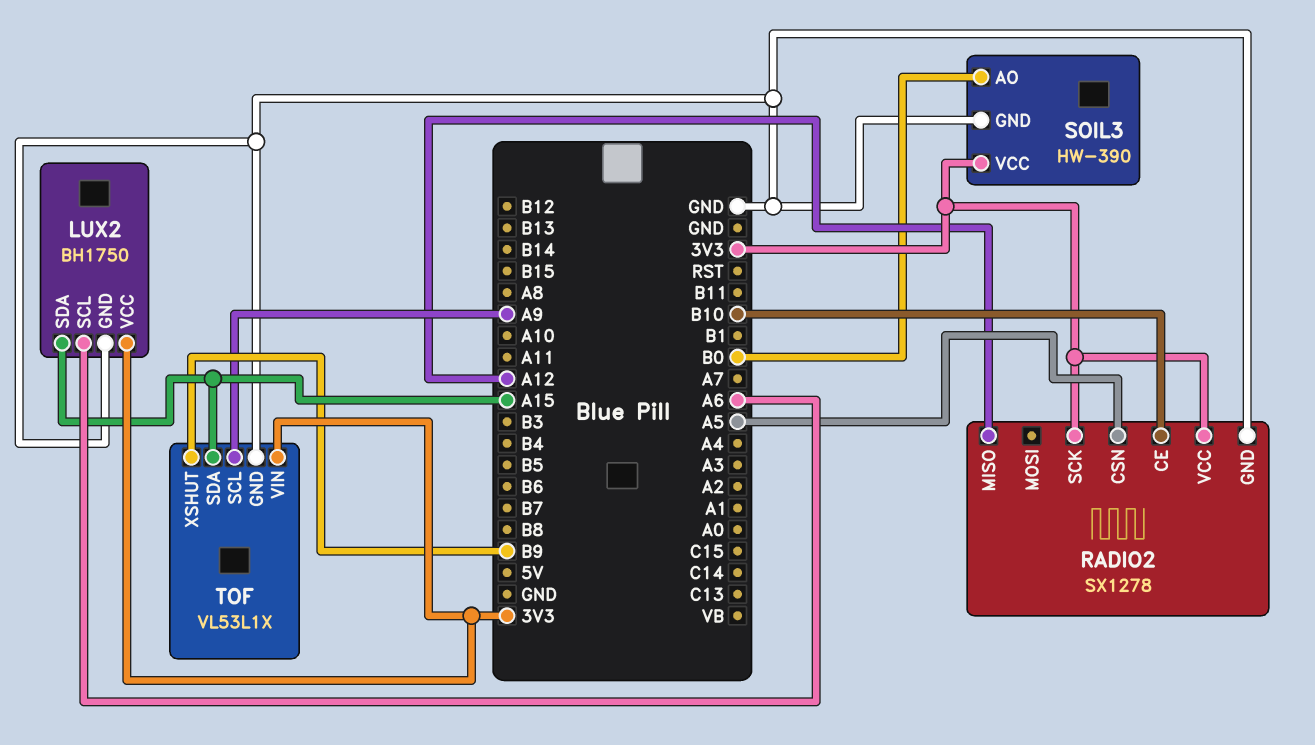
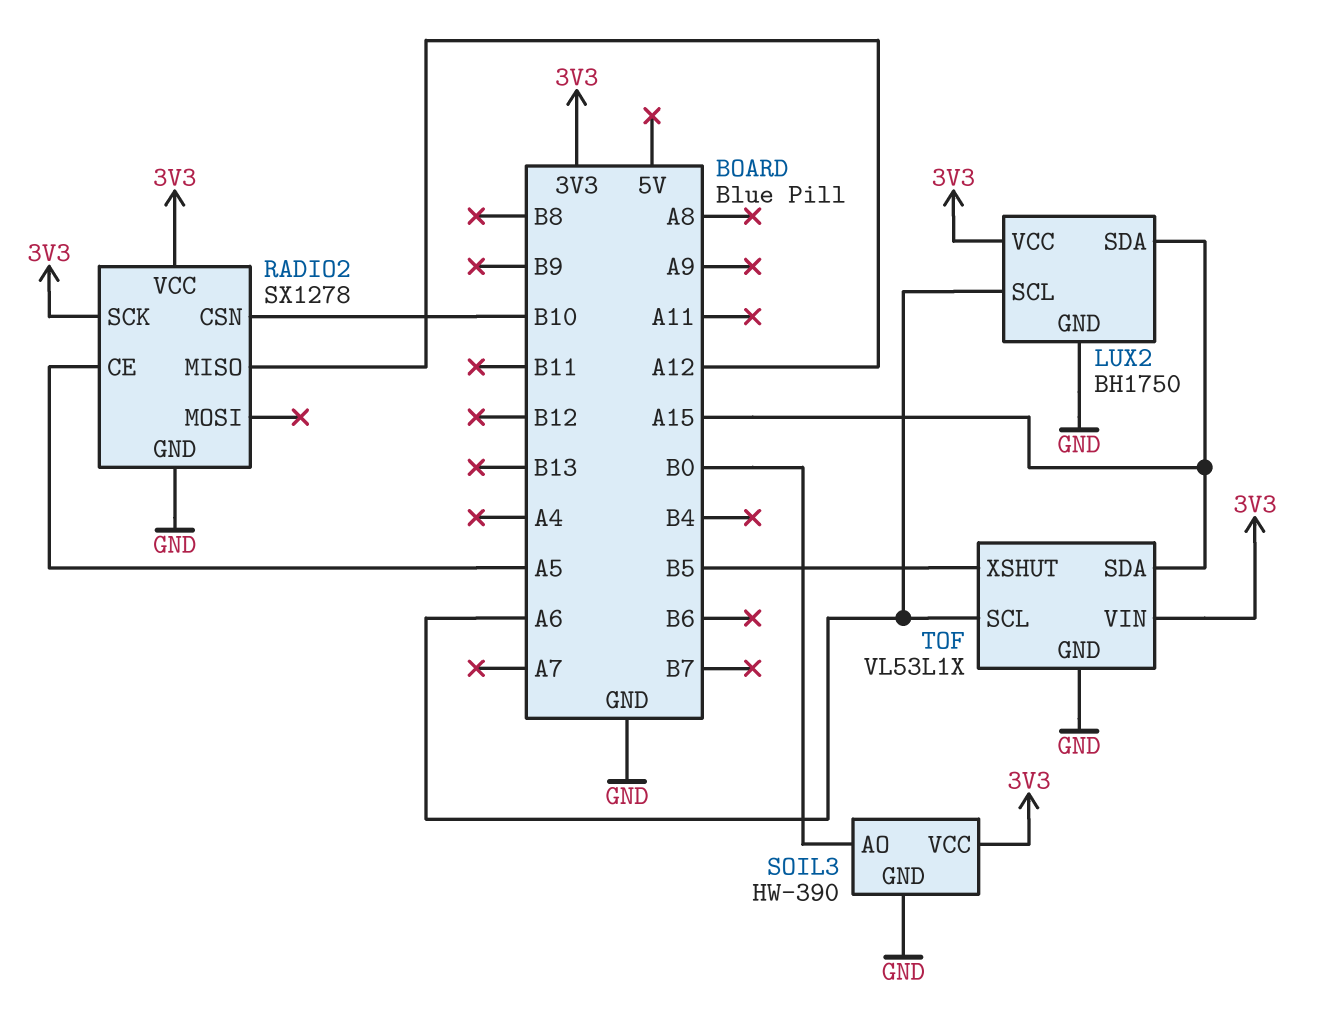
RADIO2 pin CE: B10 -> A5
RADIO2 pin CSN: A5 -> B10
TOF pin SCL: A9 -> A6
TOF pin XSHUT: B9 -> B5

